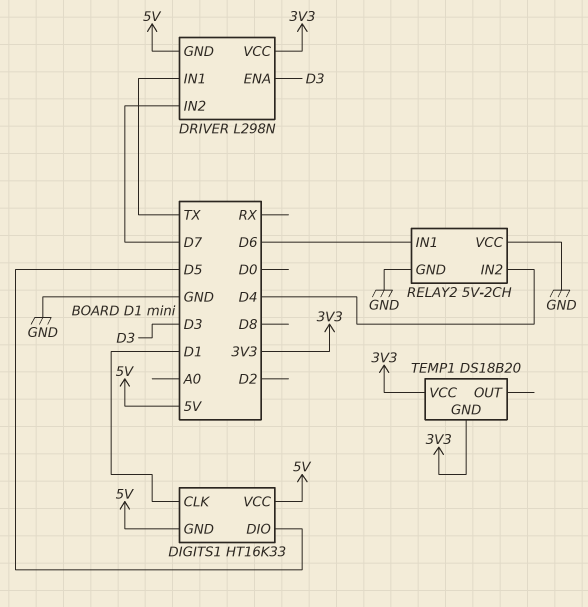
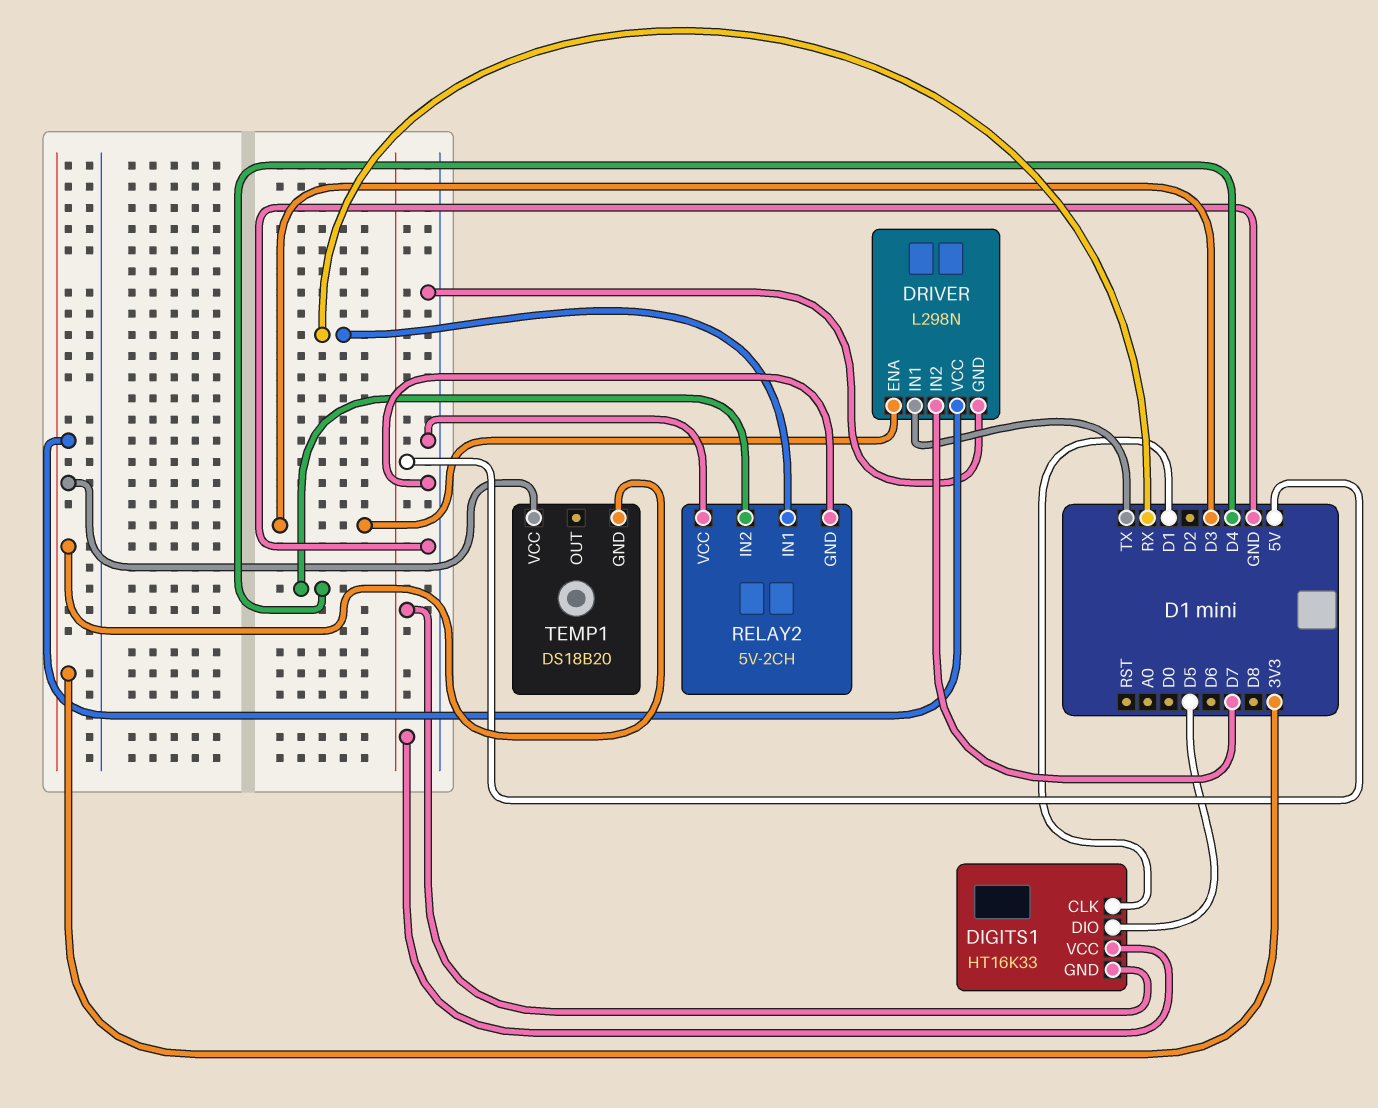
DRIVER pin GND: 5V -> GND
RELAY2 pin IN1: D6 -> RX

